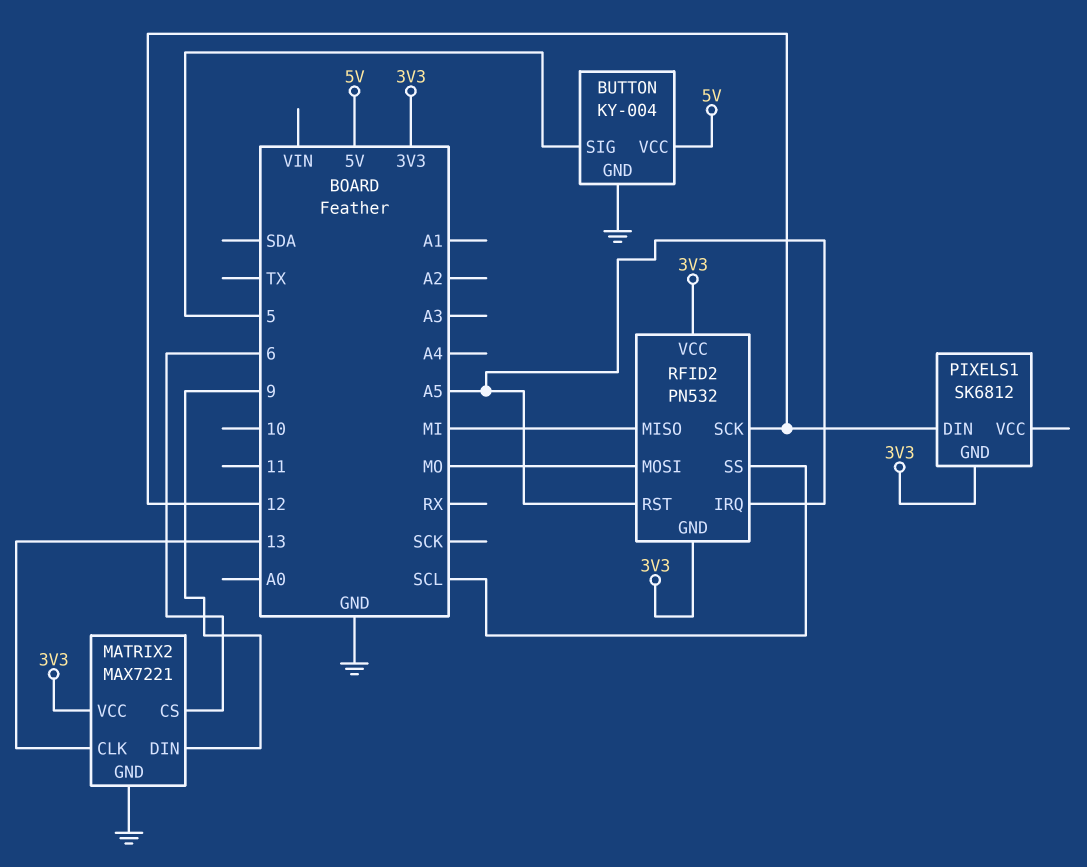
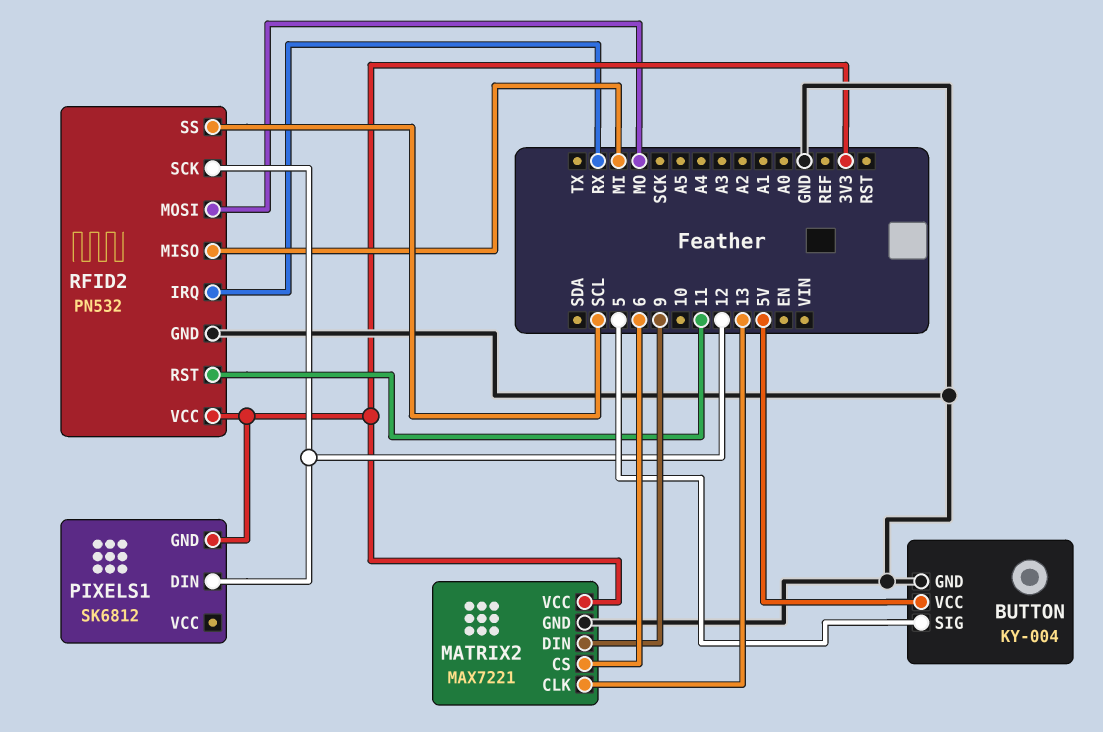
RFID2 pin GND: 3V3 -> GND
RFID2 pin IRQ: A5 -> RX
RFID2 pin RST: A5 -> 11

